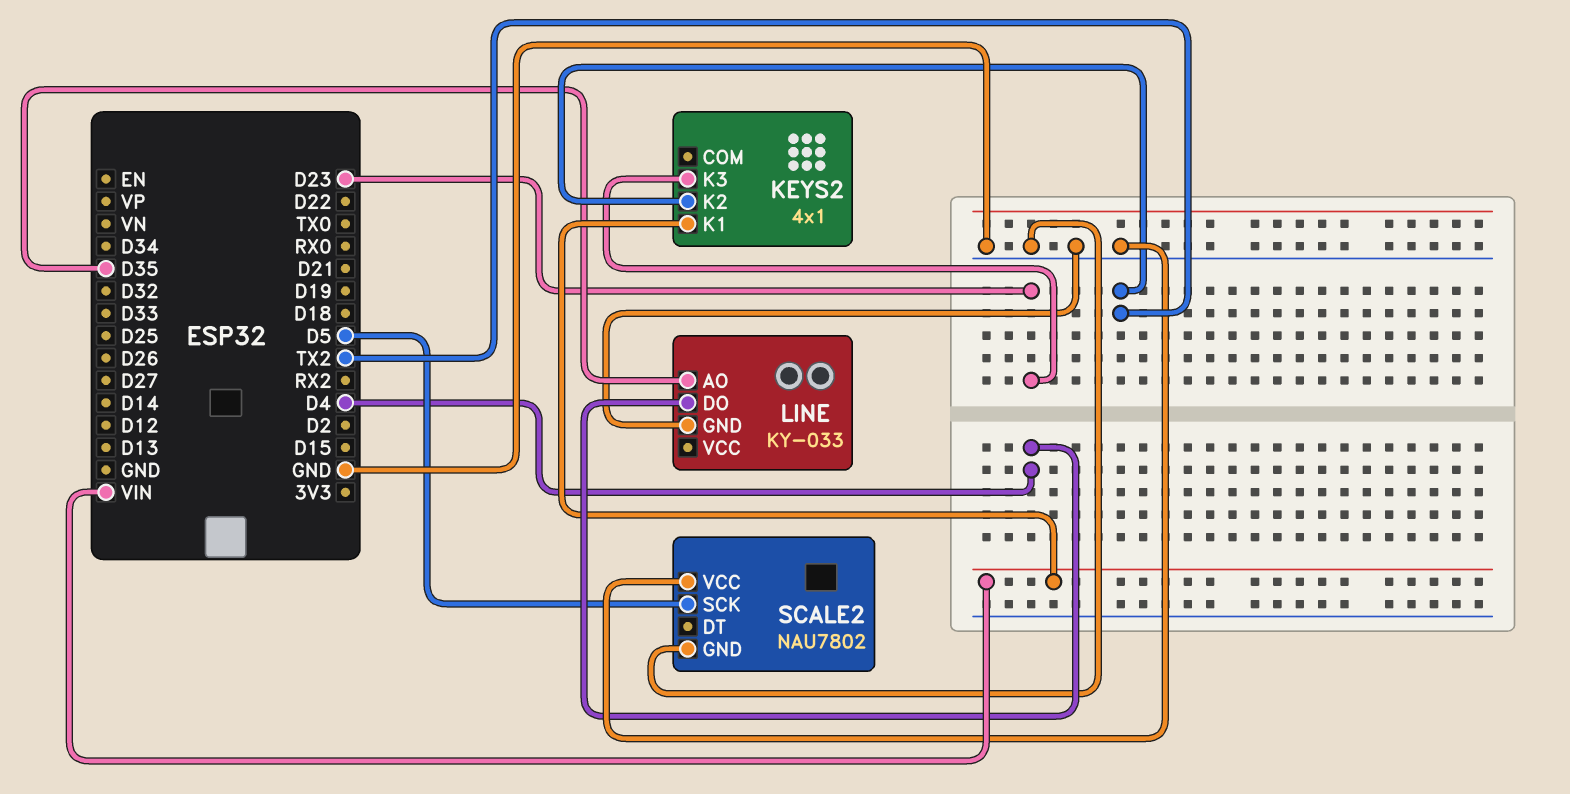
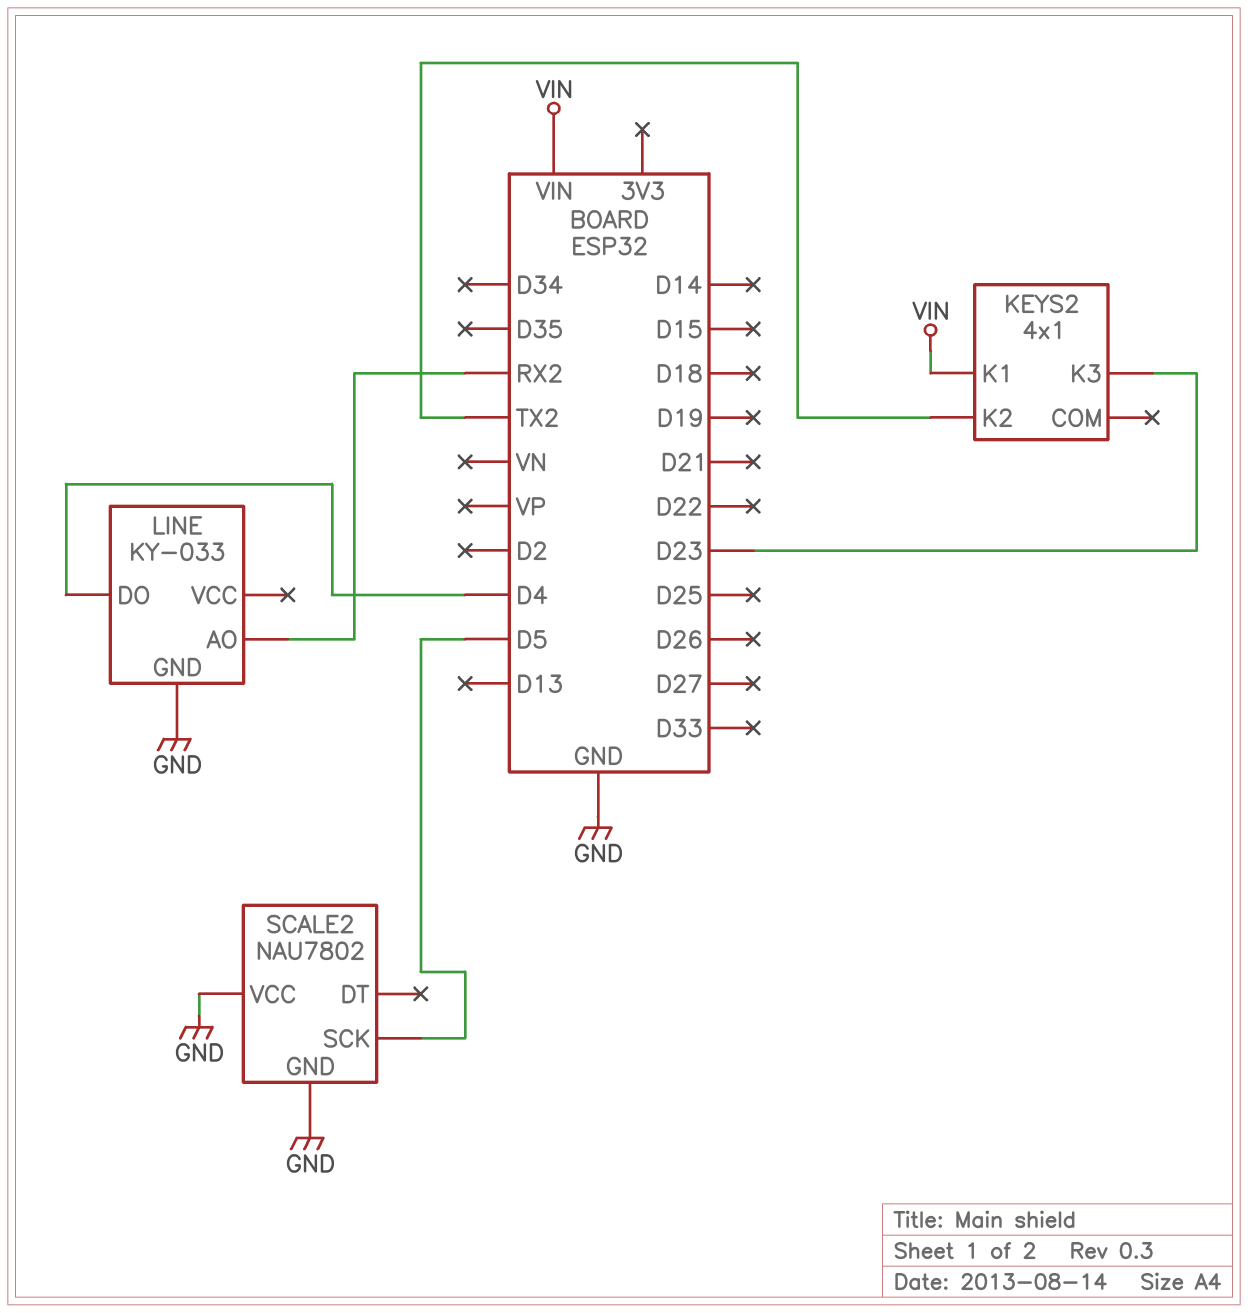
LINE pin AO: D35 -> RX2

